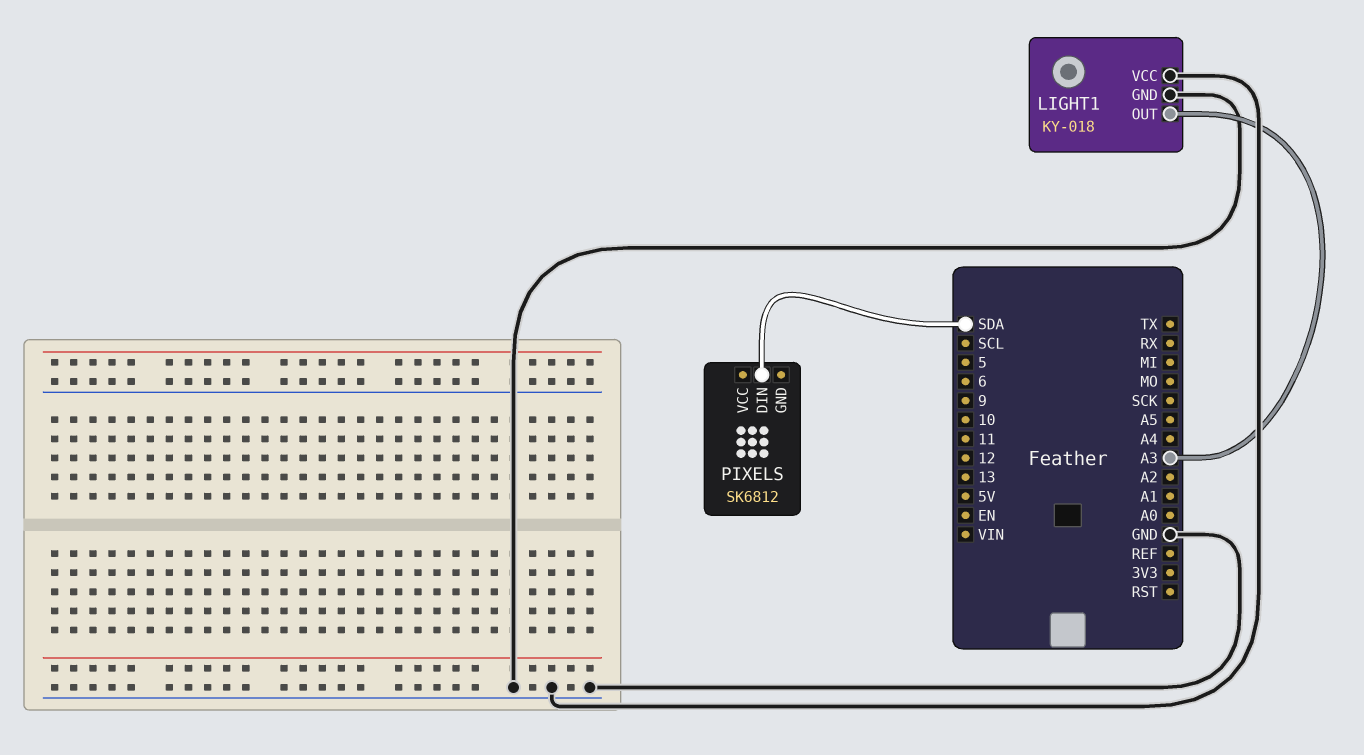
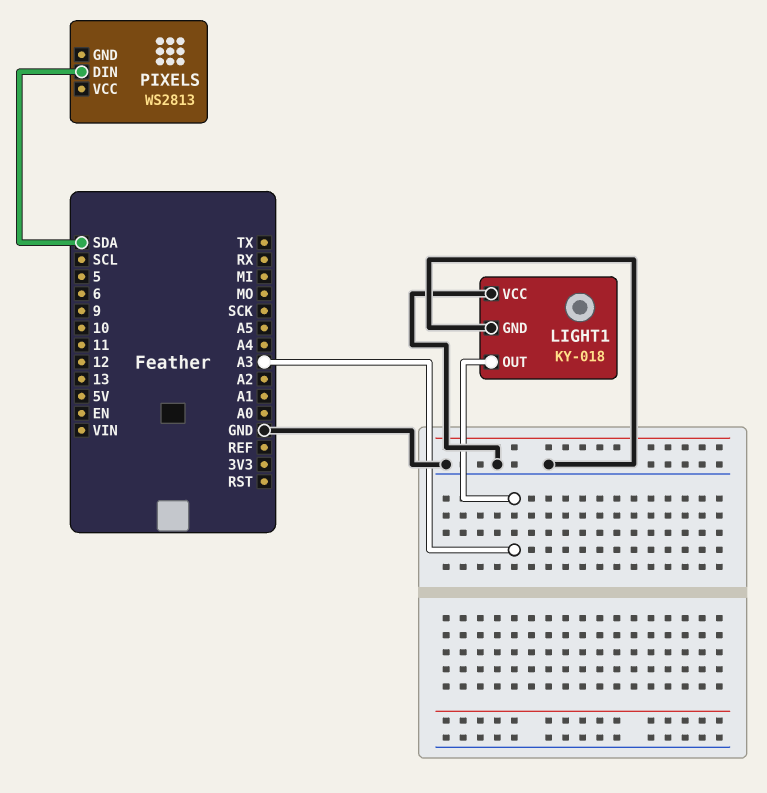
PIXELS: SK6812 -> WS2813

